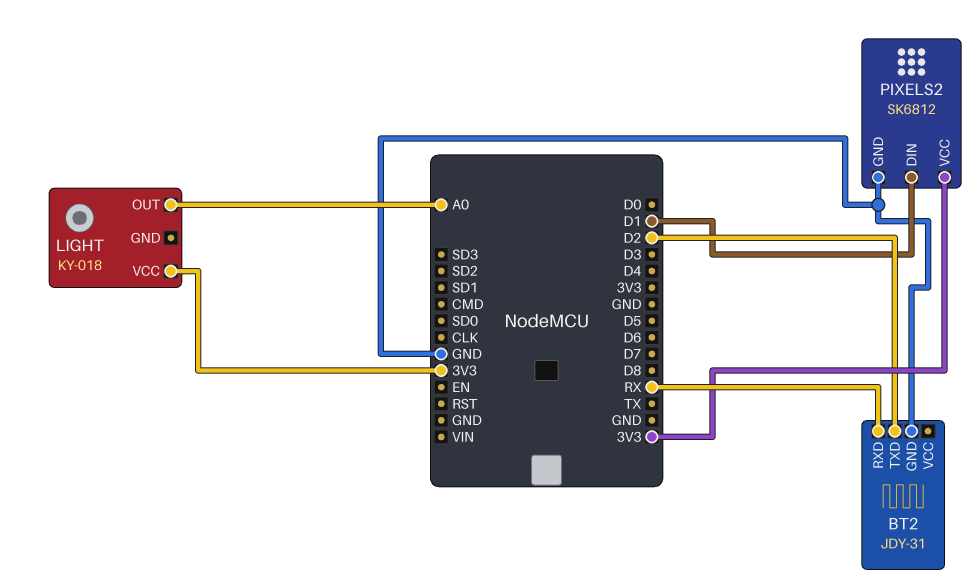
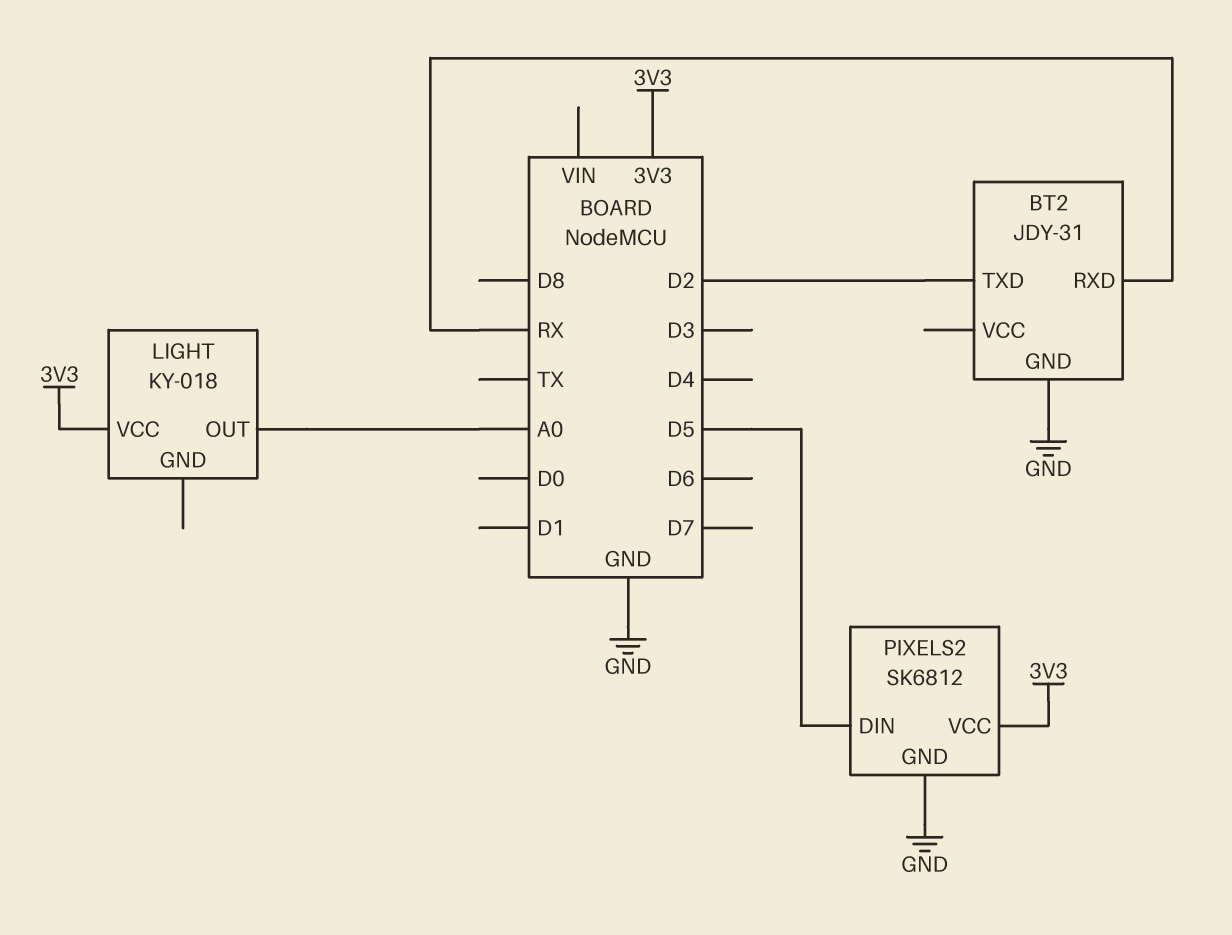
PIXELS2 pin DIN: D1 -> D5

